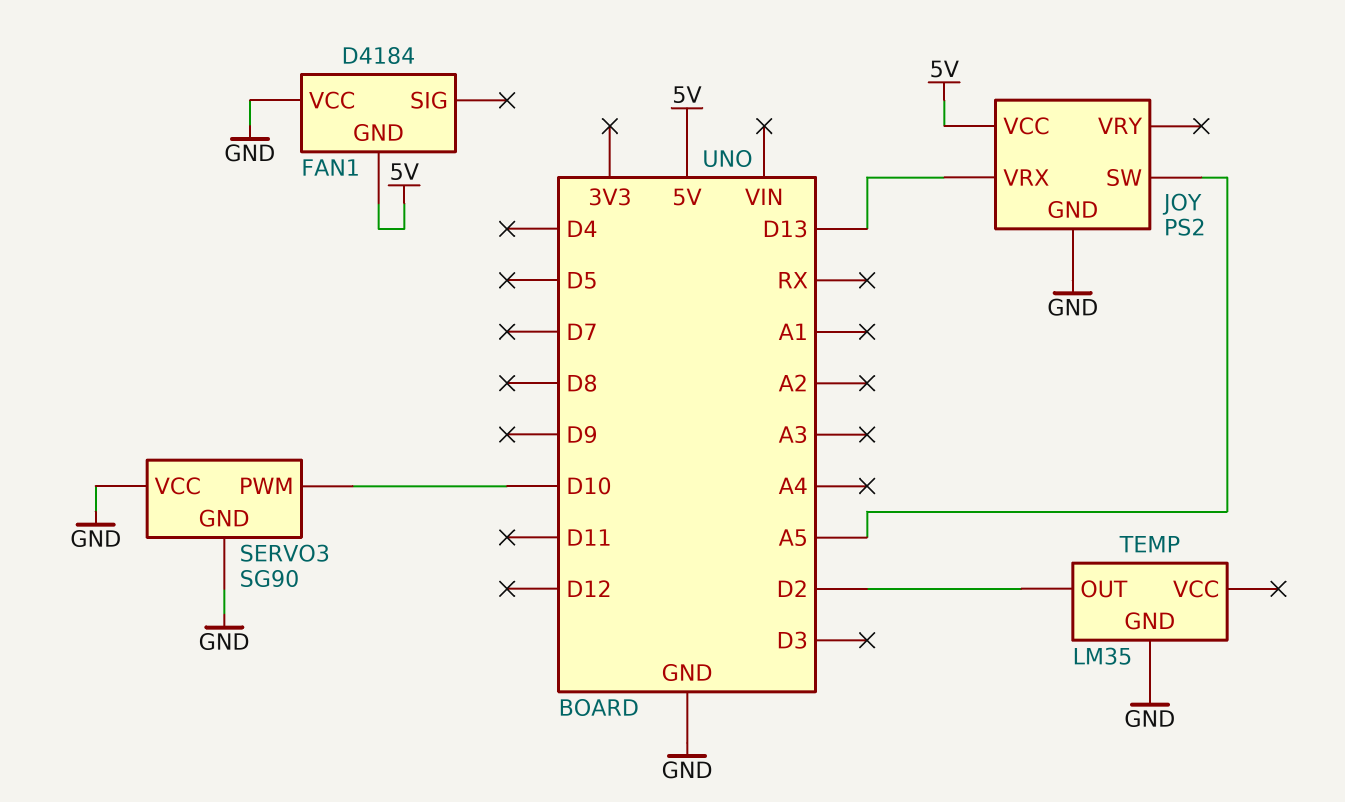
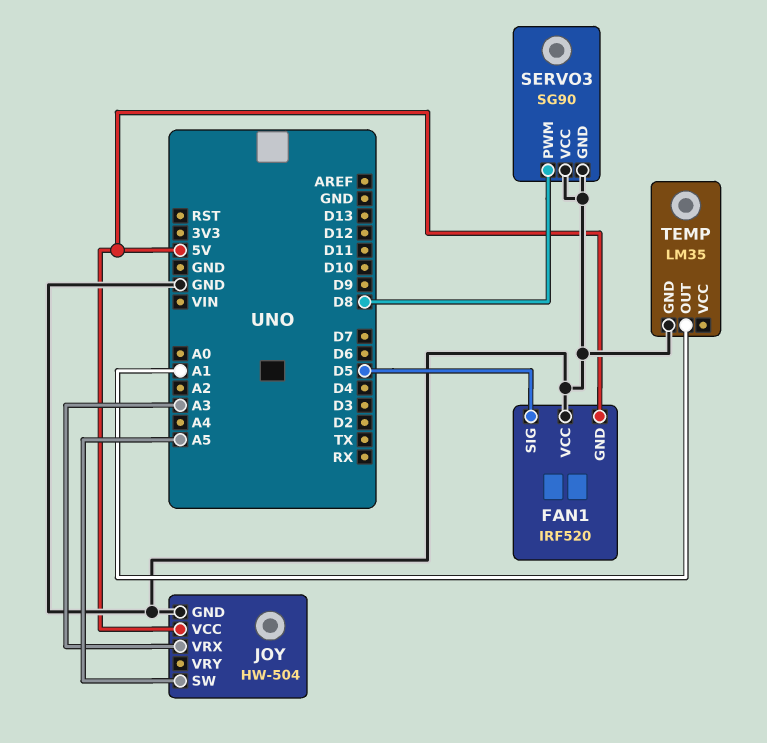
FAN1: D4184 -> IRF520
FAN1 pin SIG: none -> D5
JOY: PS2 -> HW-504
JOY pin VRX: D13 -> A3
SERVO3 pin PWM: D10 -> D8
TEMP pin OUT: D2 -> A1

